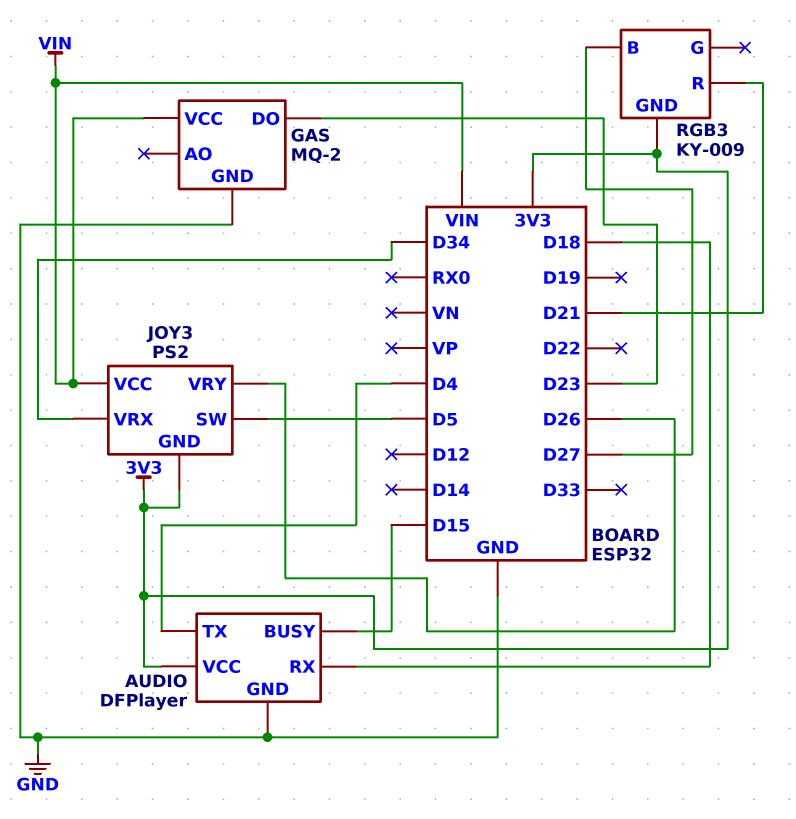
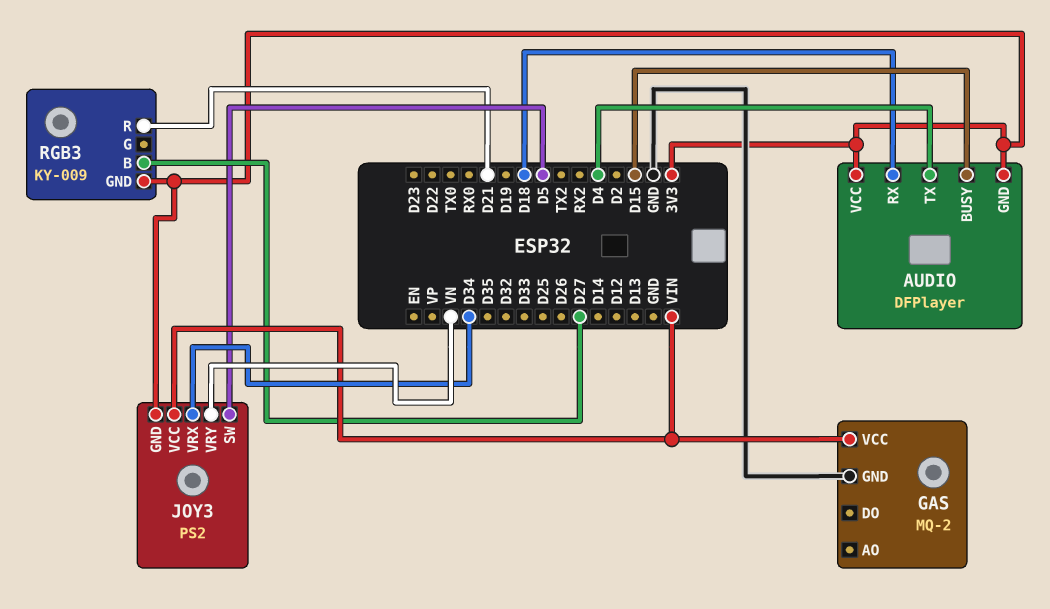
AUDIO pin GND: GND -> 3V3
GAS pin DO: D23 -> none
JOY3 pin VRY: D26 -> VN

